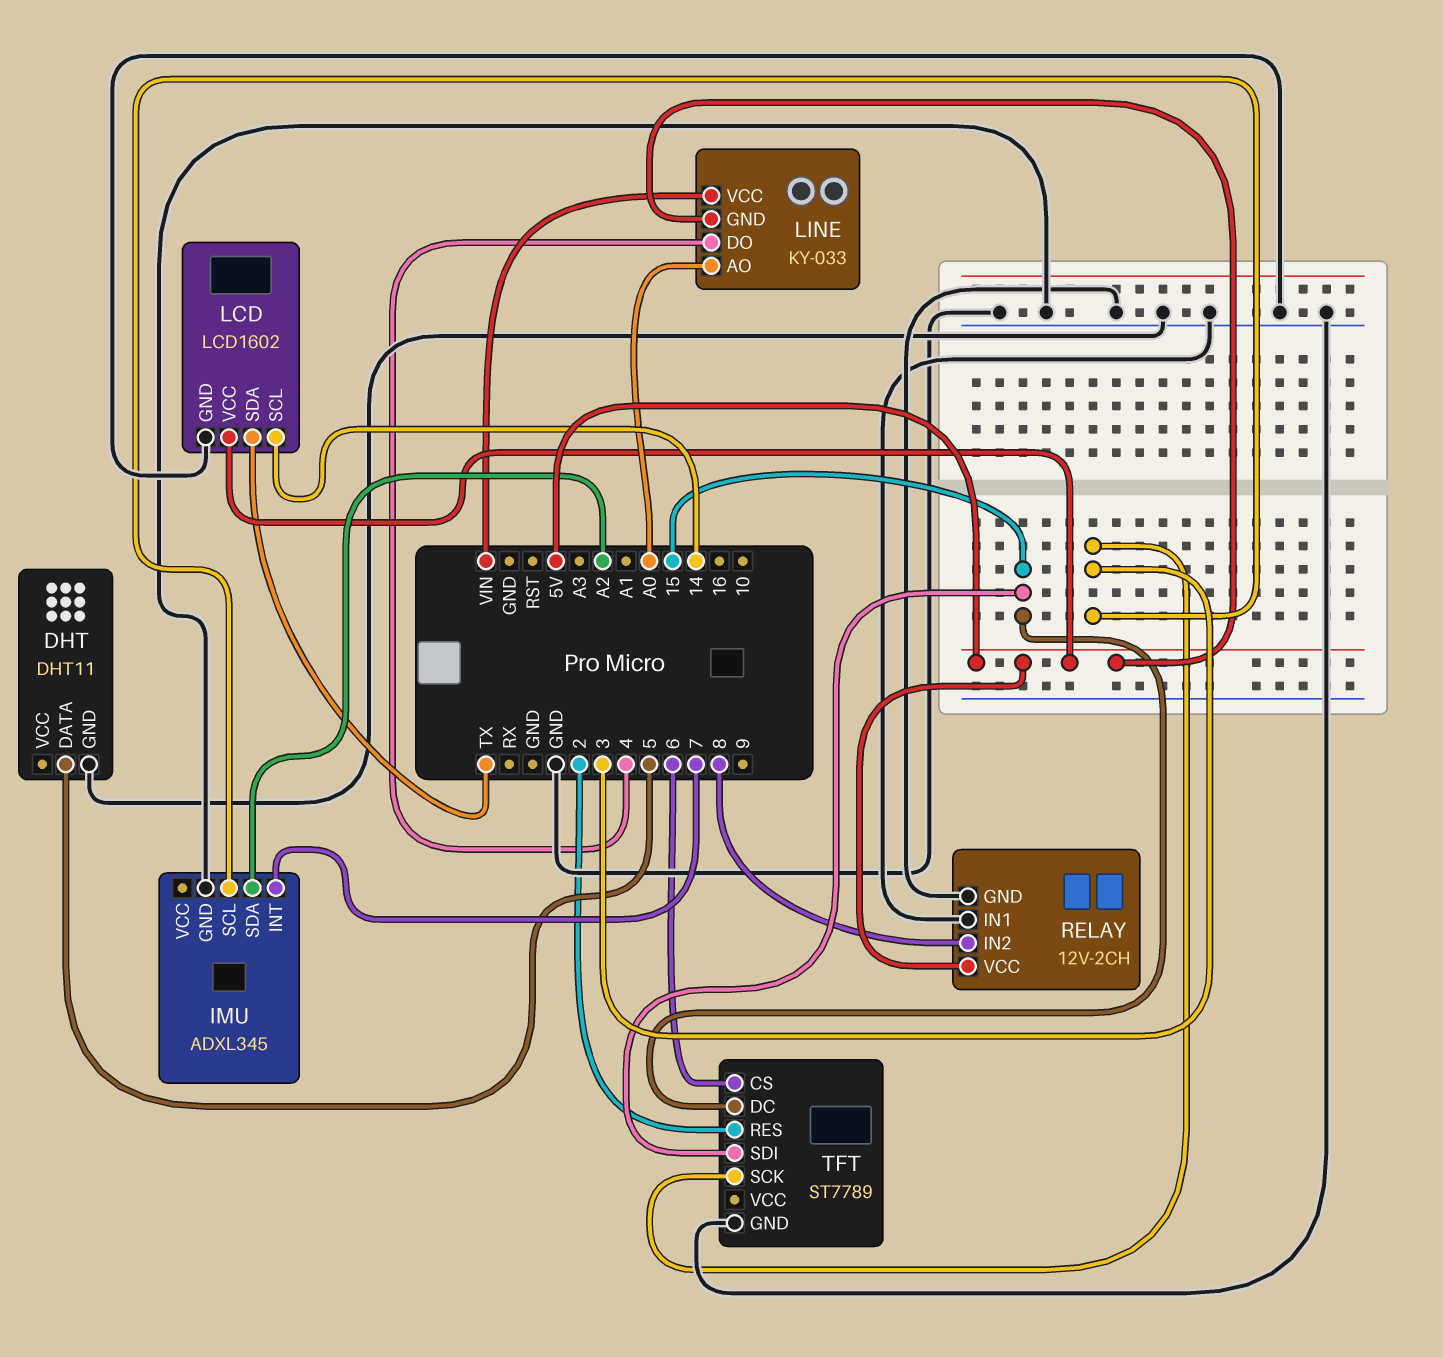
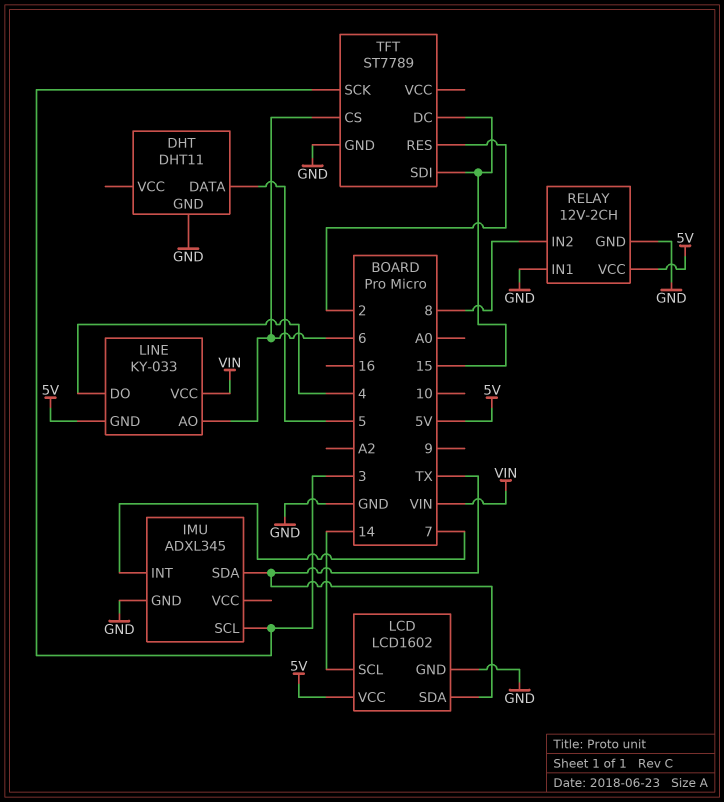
IMU pin SDA: A2 -> TX
LINE pin AO: A0 -> 6

